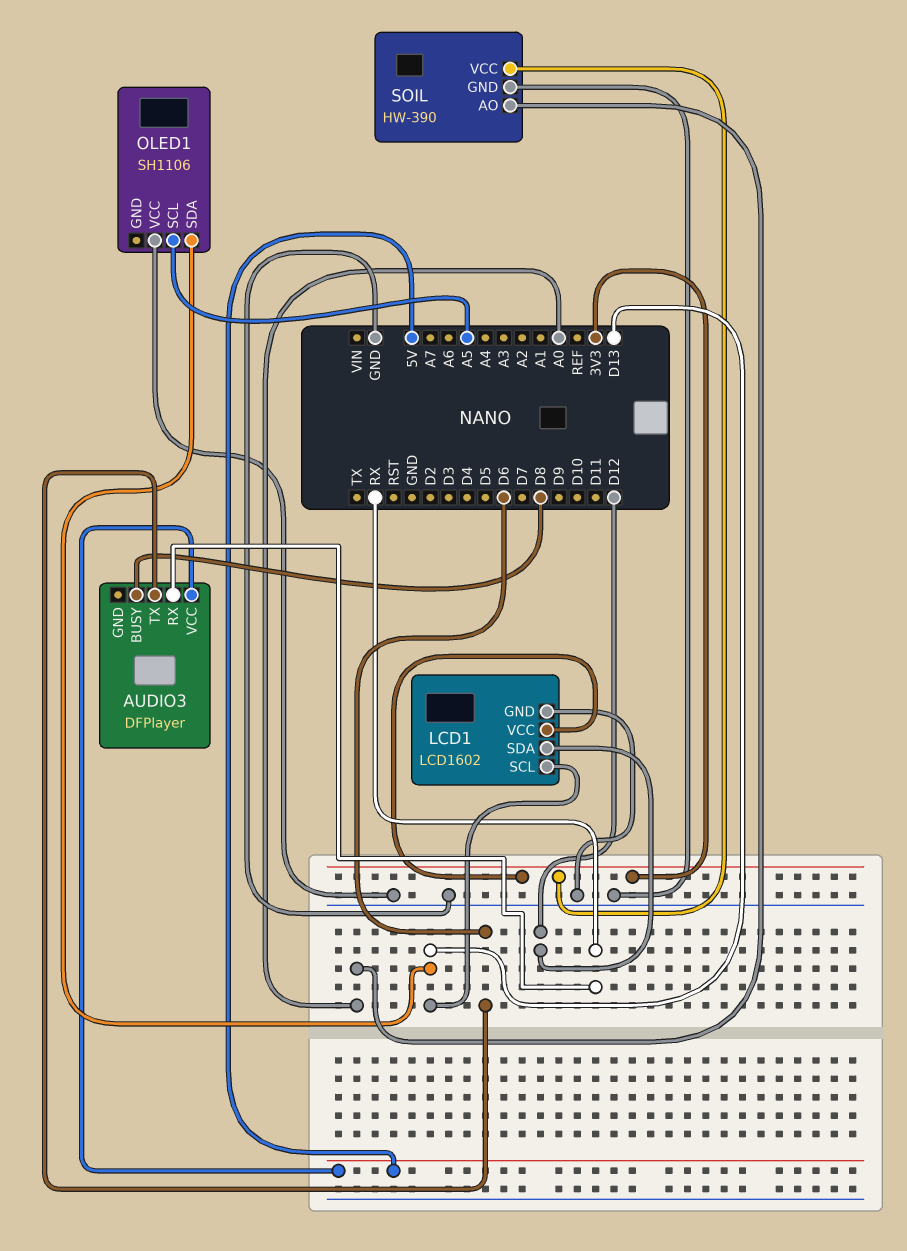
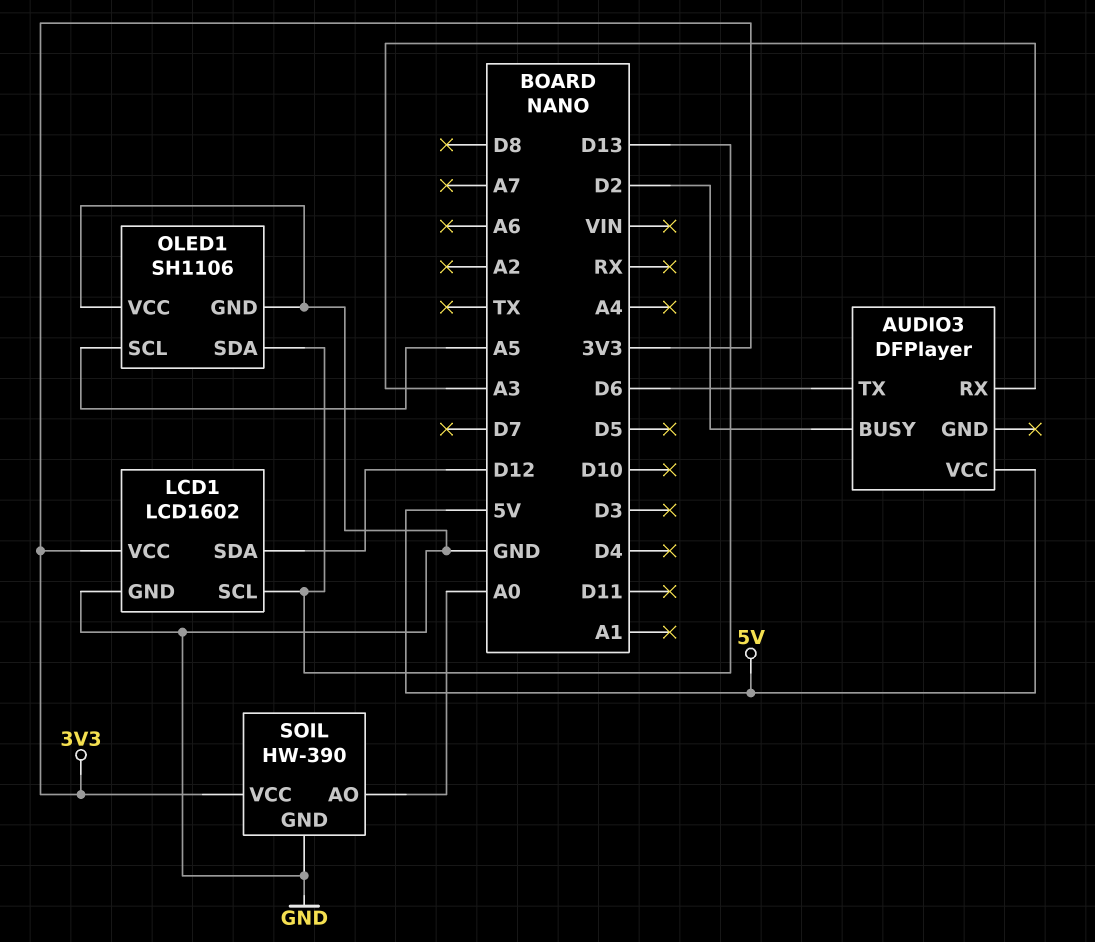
AUDIO3 pin BUSY: D8 -> D2
AUDIO3 pin RX: RX -> A3
OLED1 pin GND: none -> GND

